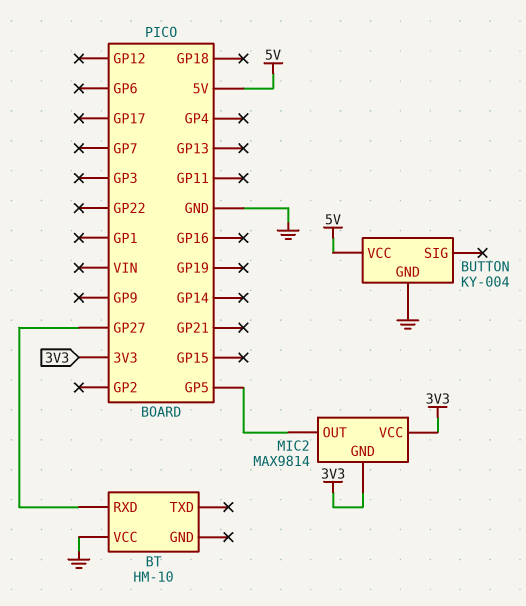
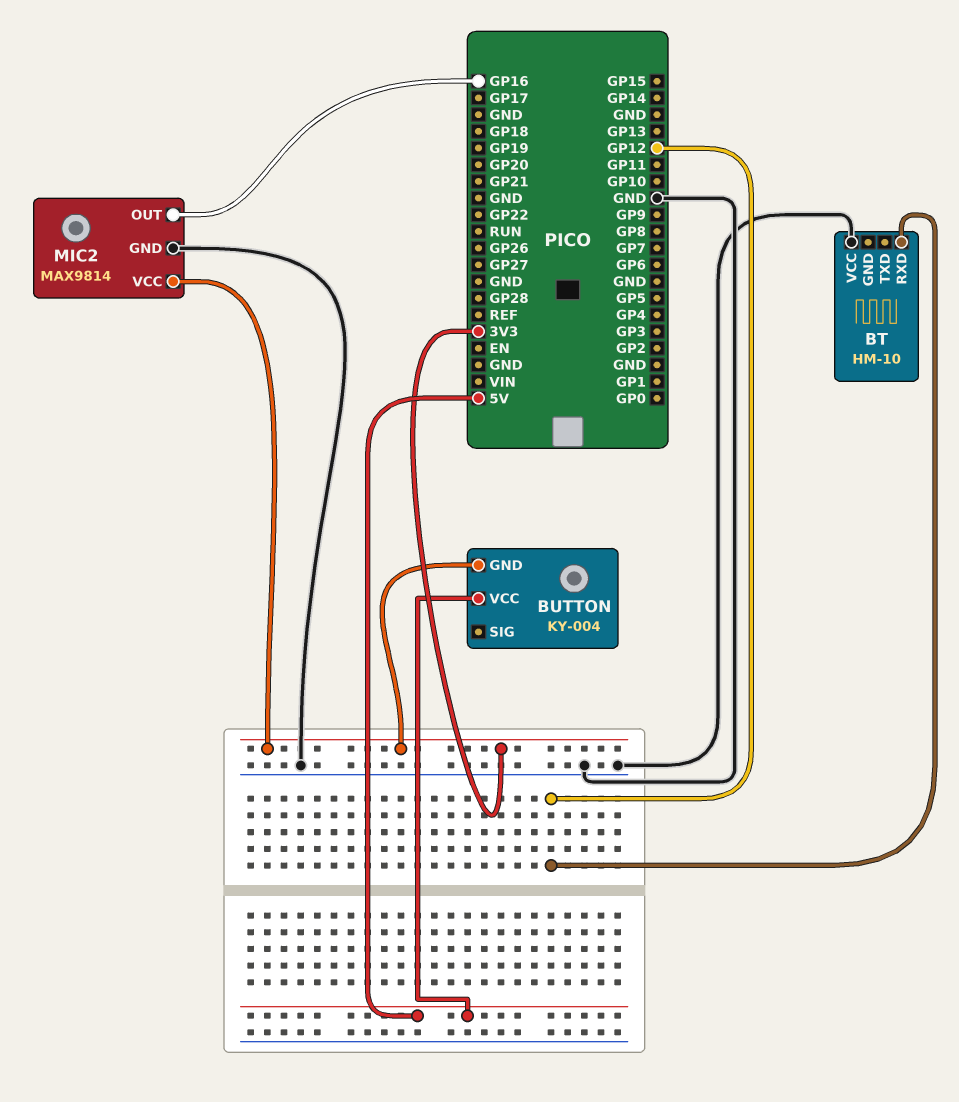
BT pin RXD: GP27 -> GP12
BUTTON pin GND: GND -> 3V3
MIC2 pin GND: 3V3 -> GND
MIC2 pin OUT: GP5 -> GP16

